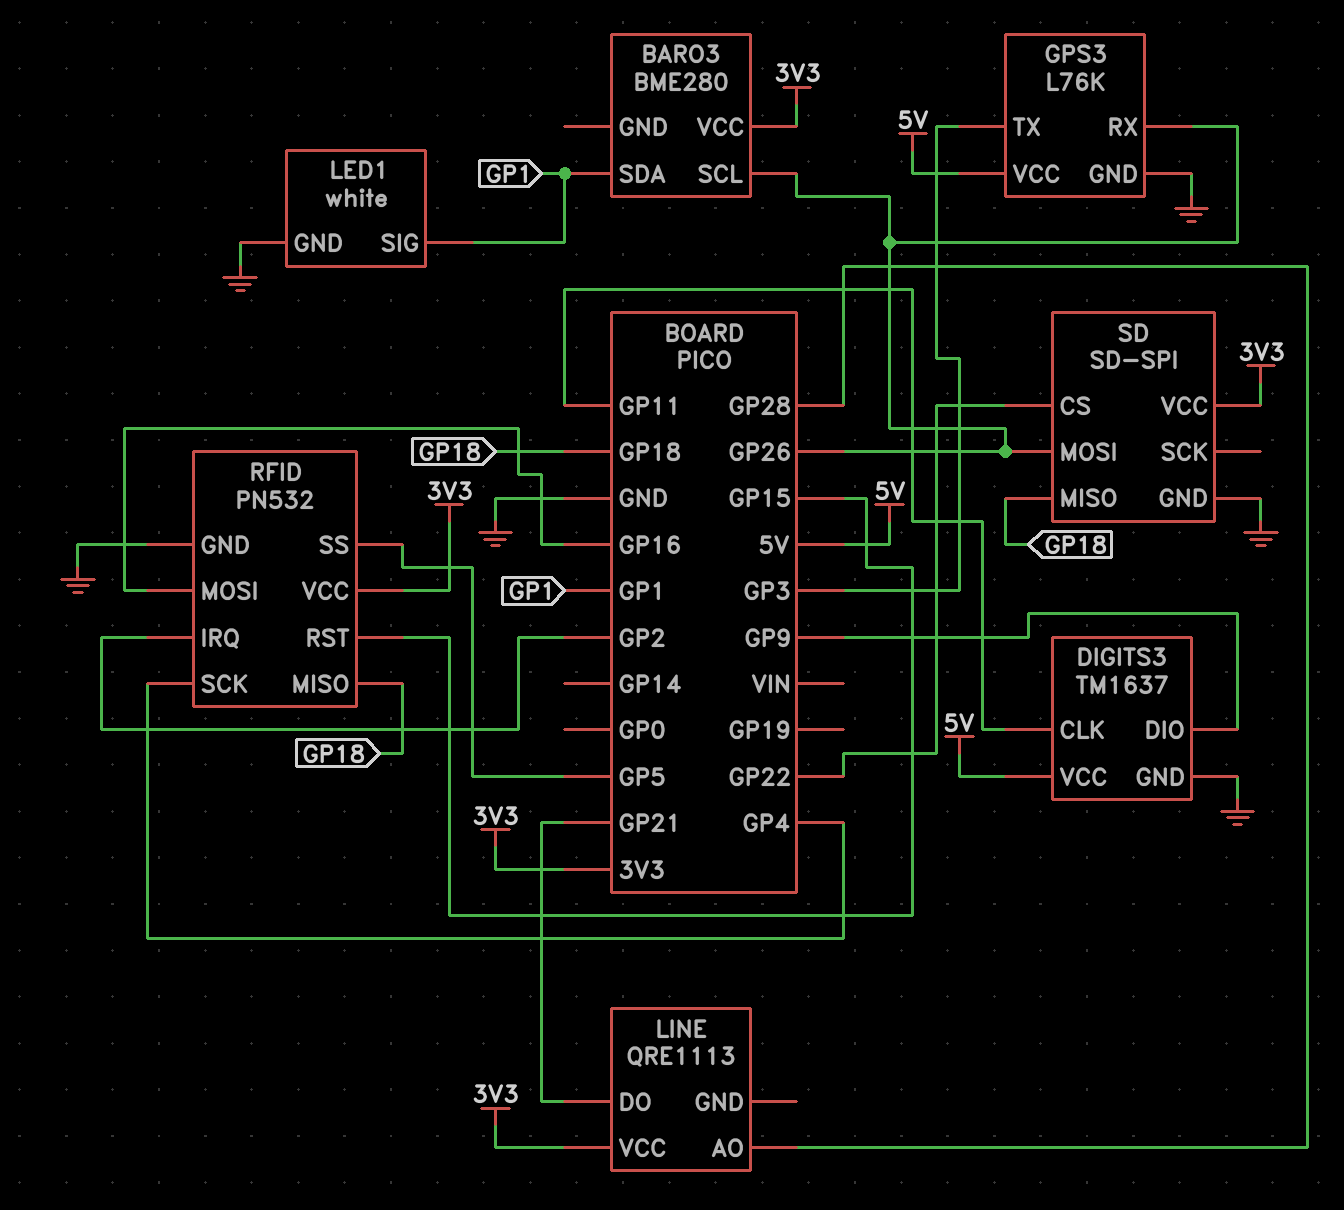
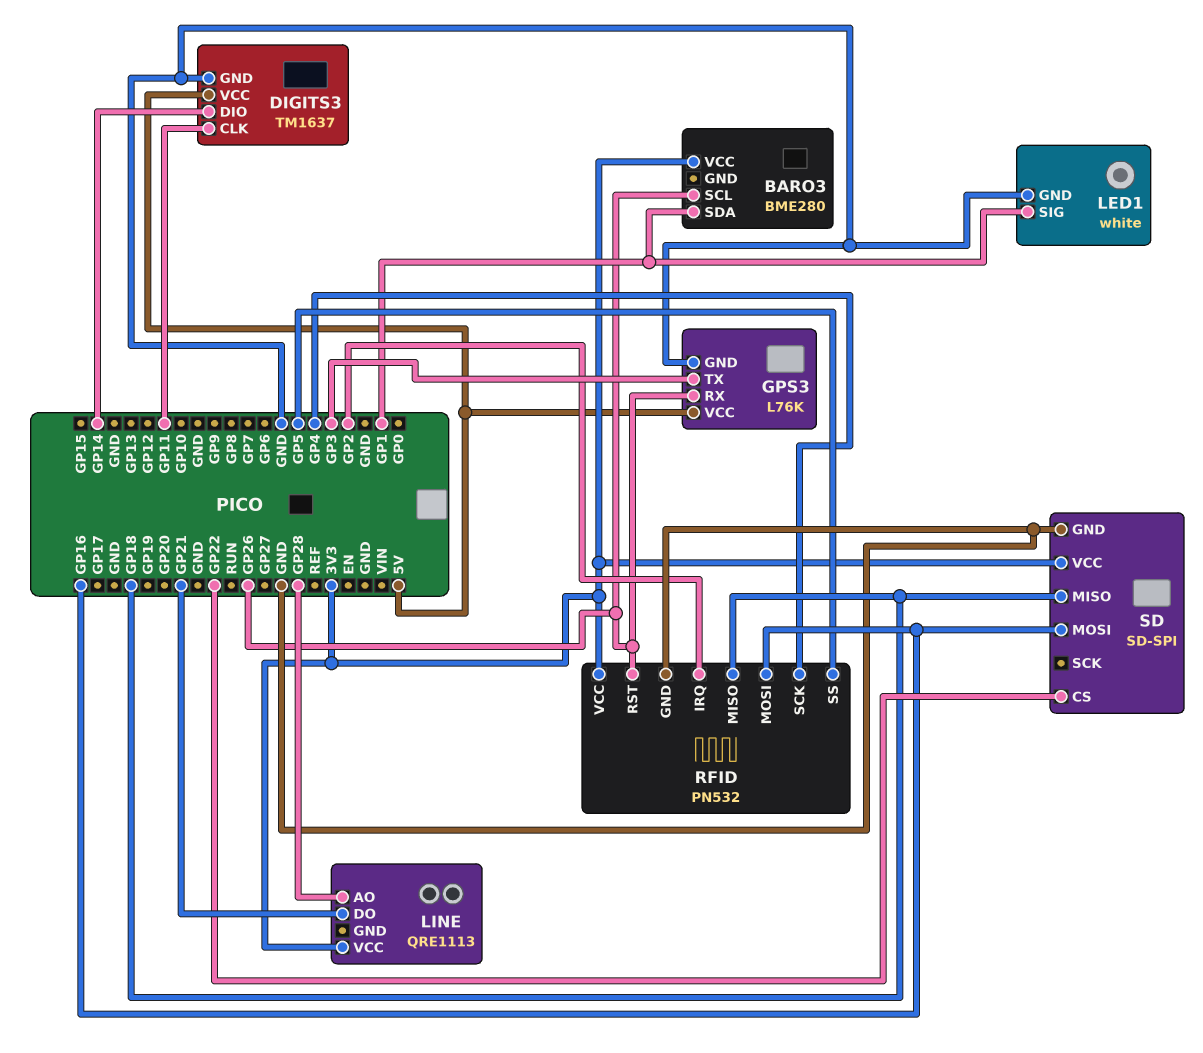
DIGITS3 pin DIO: GP9 -> GP14
RFID pin RST: GP15 -> GP26
SD pin MOSI: GP26 -> GP16

